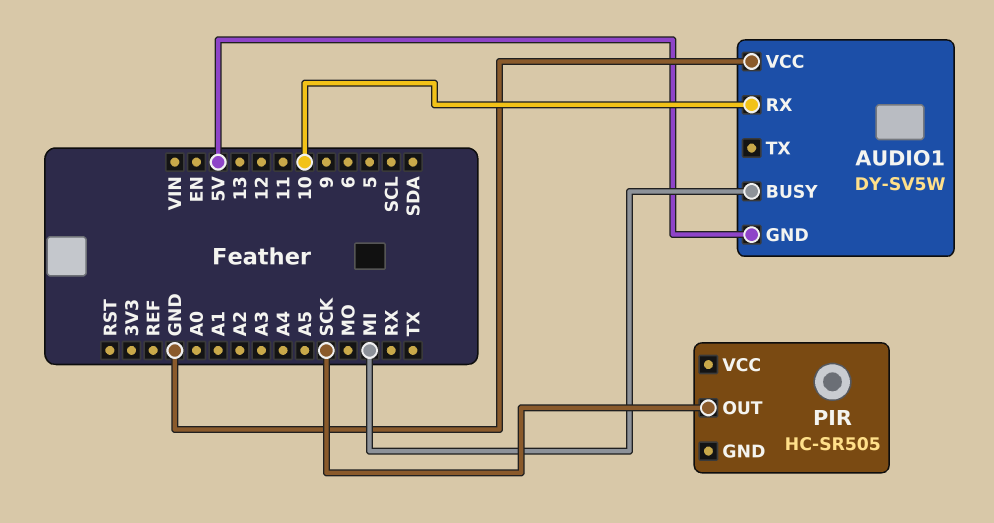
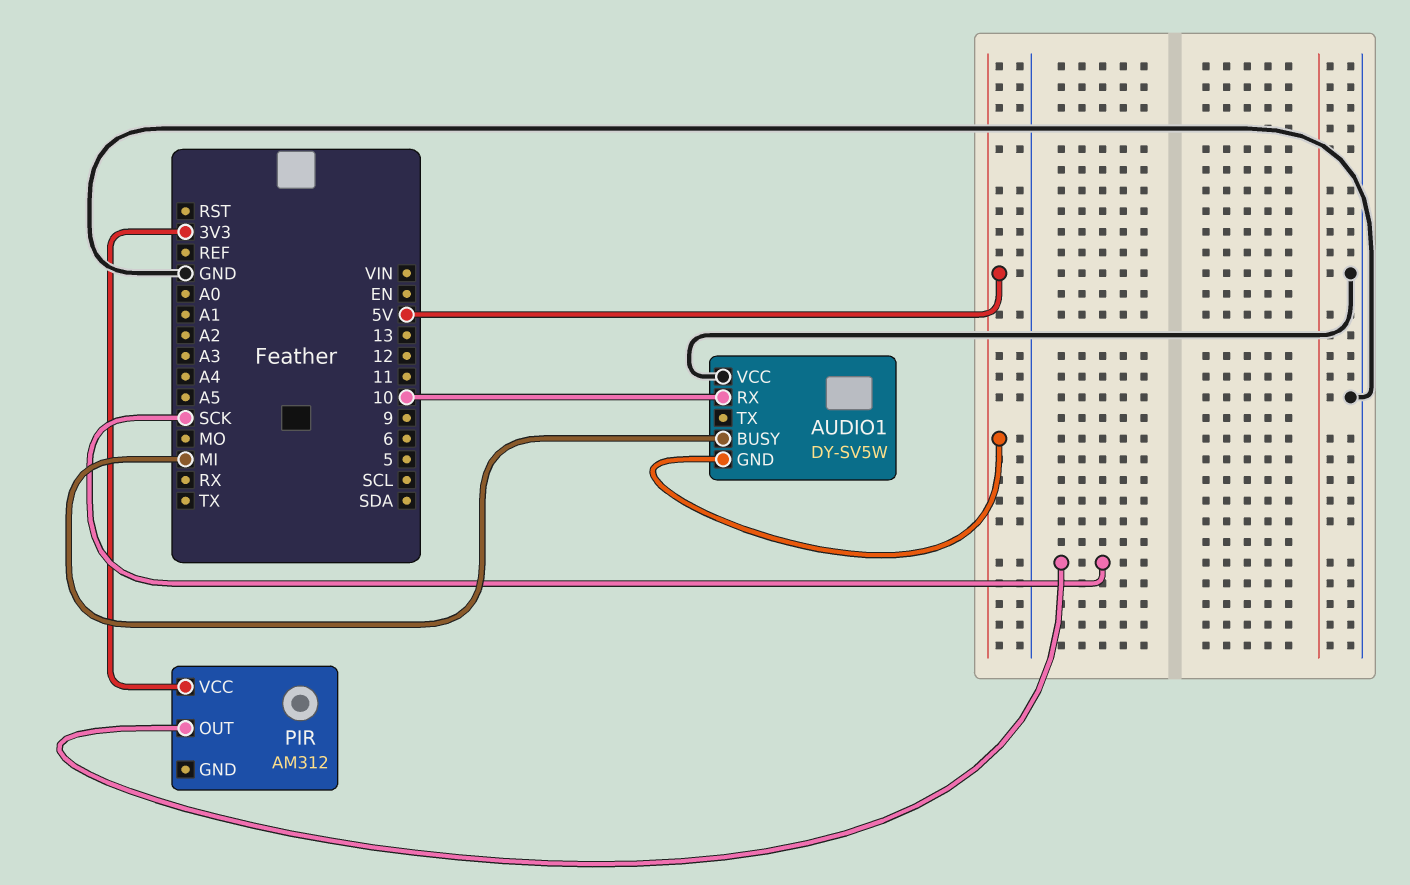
PIR: HC-SR505 -> AM312
PIR pin VCC: none -> 3V3

